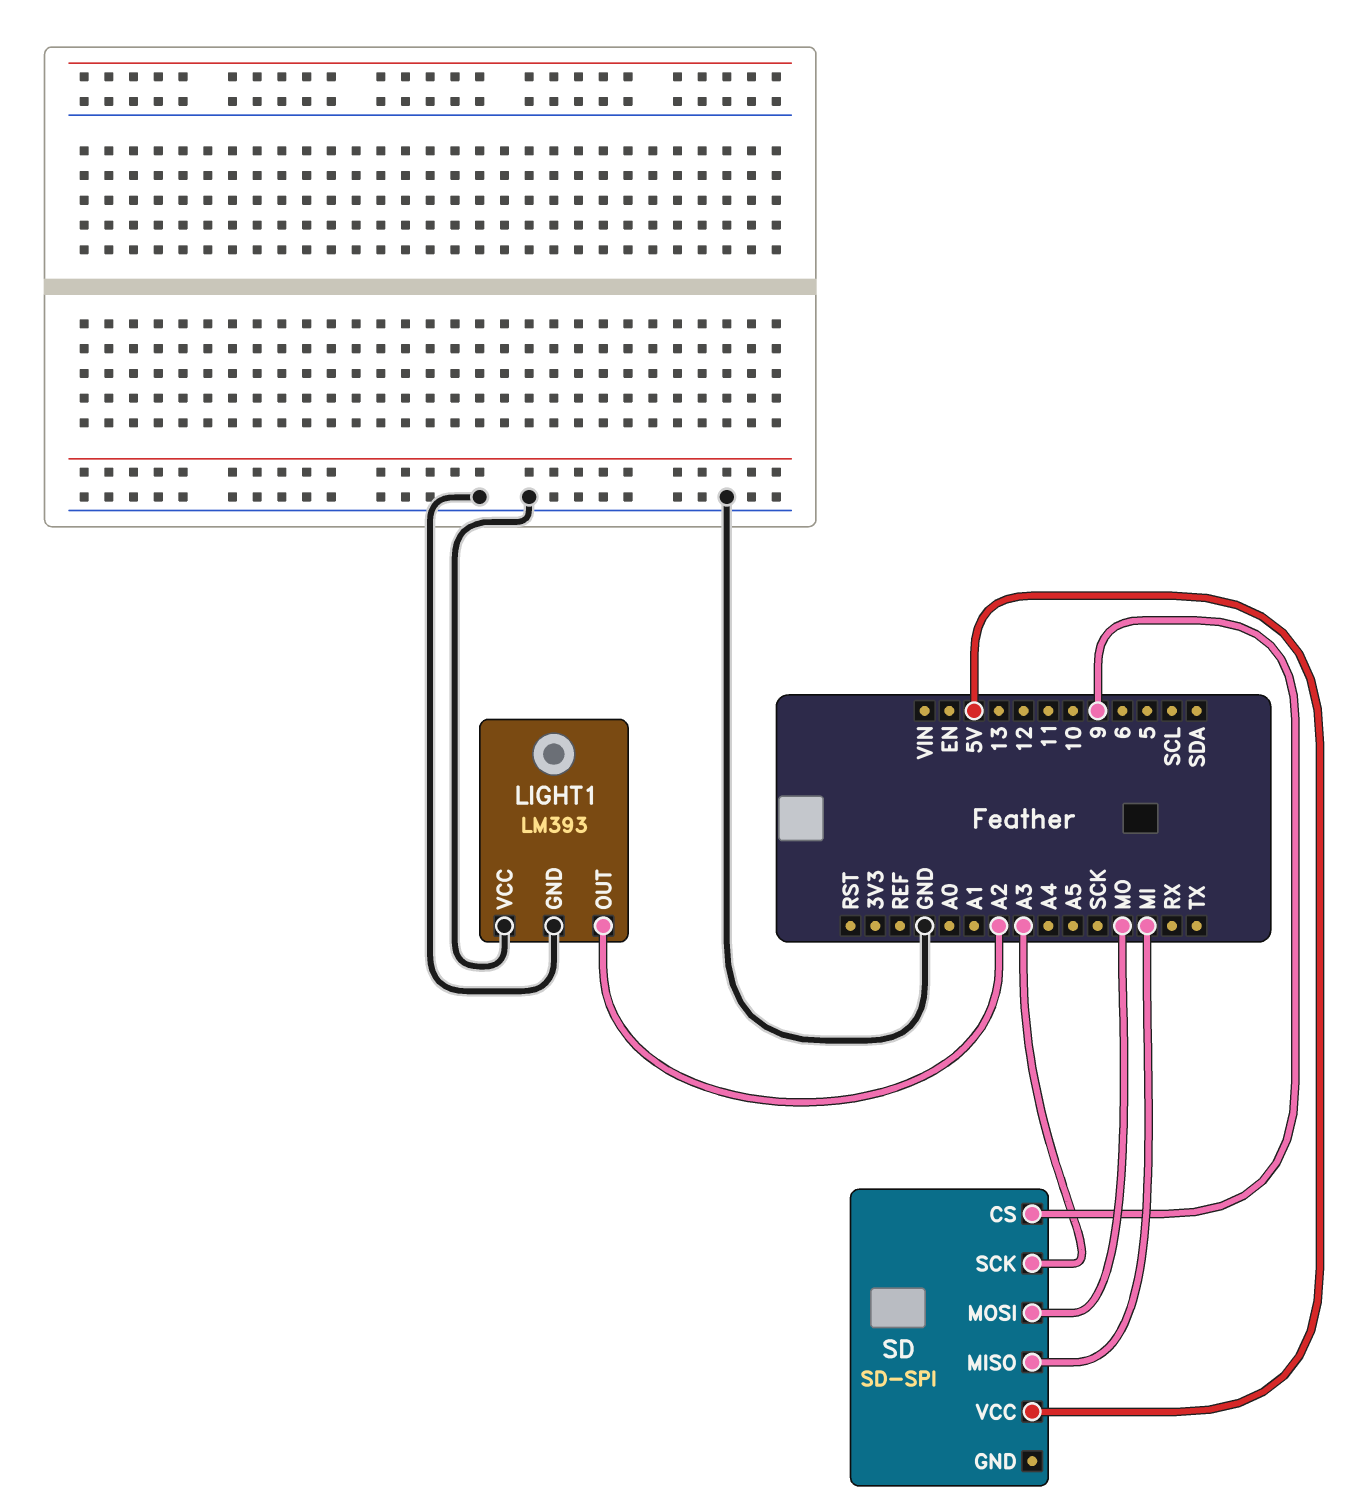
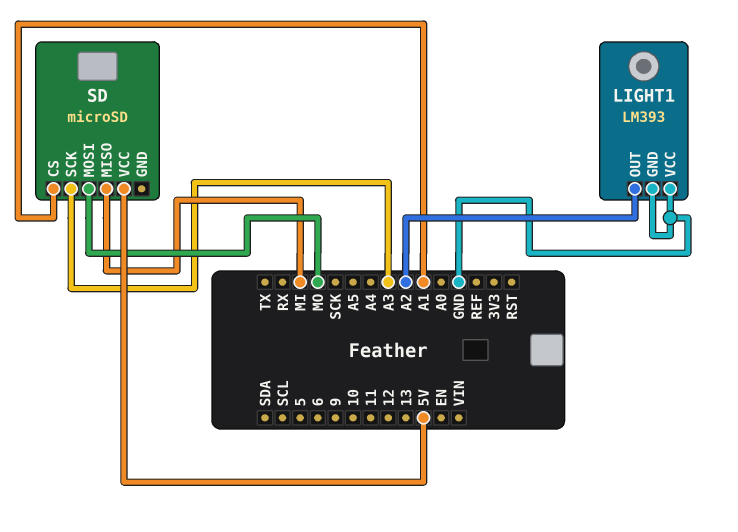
SD: SD-SPI -> microSD
SD pin CS: 9 -> A1

